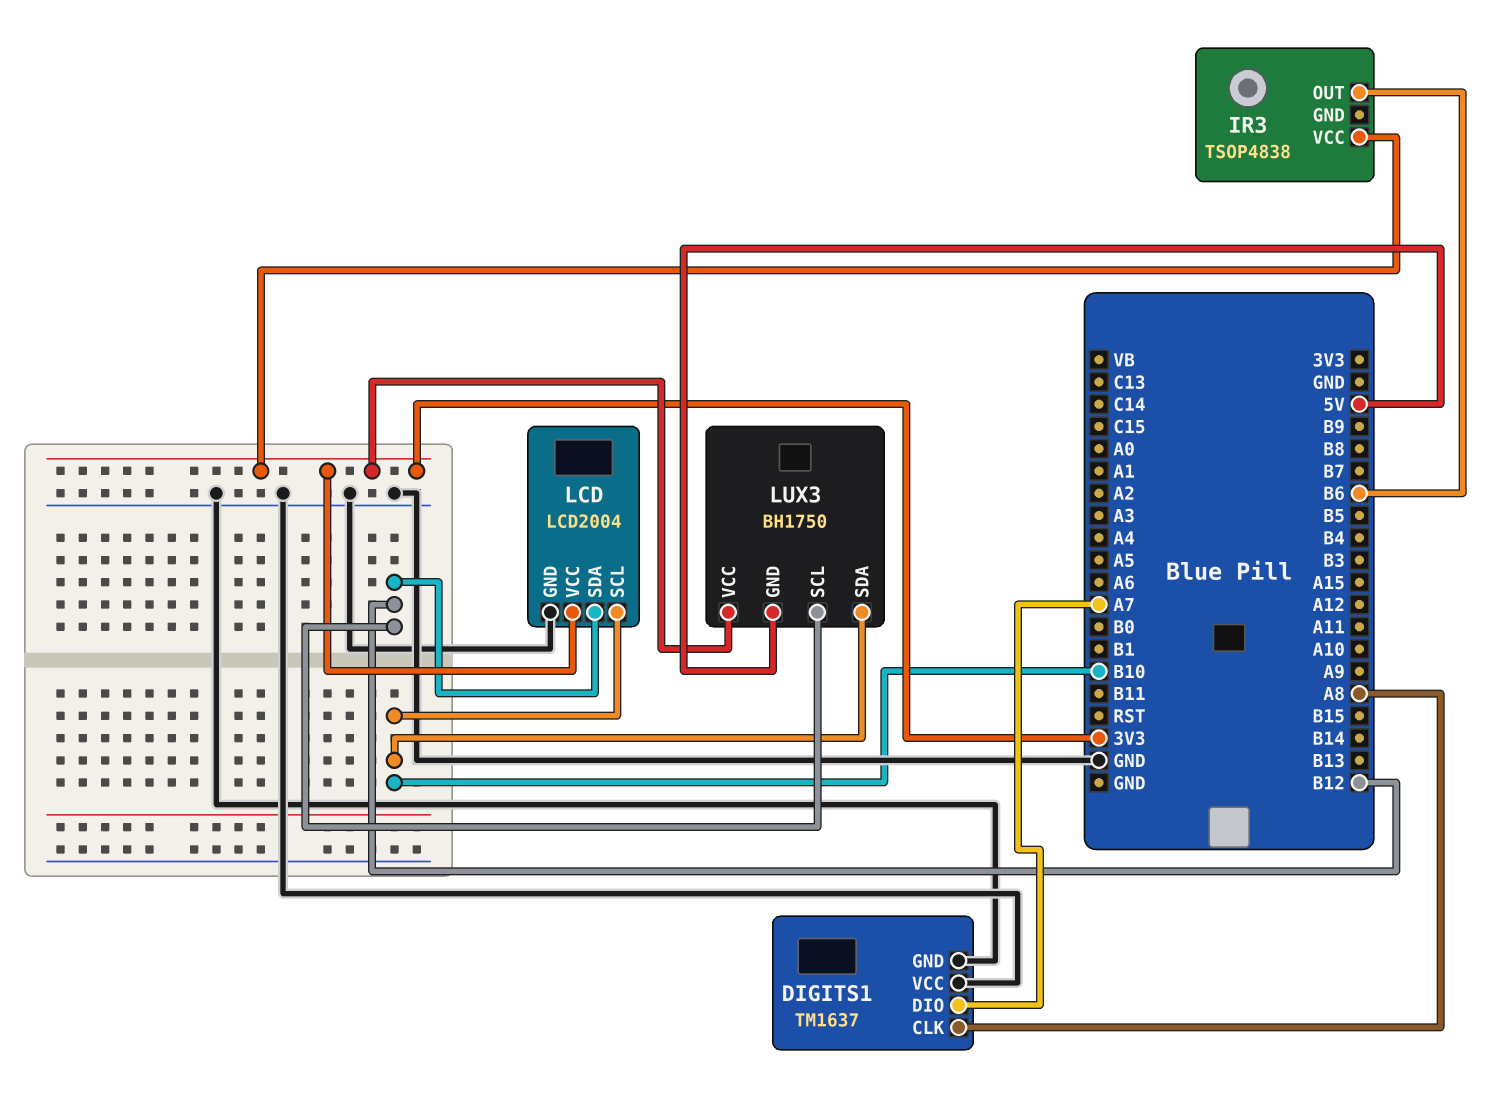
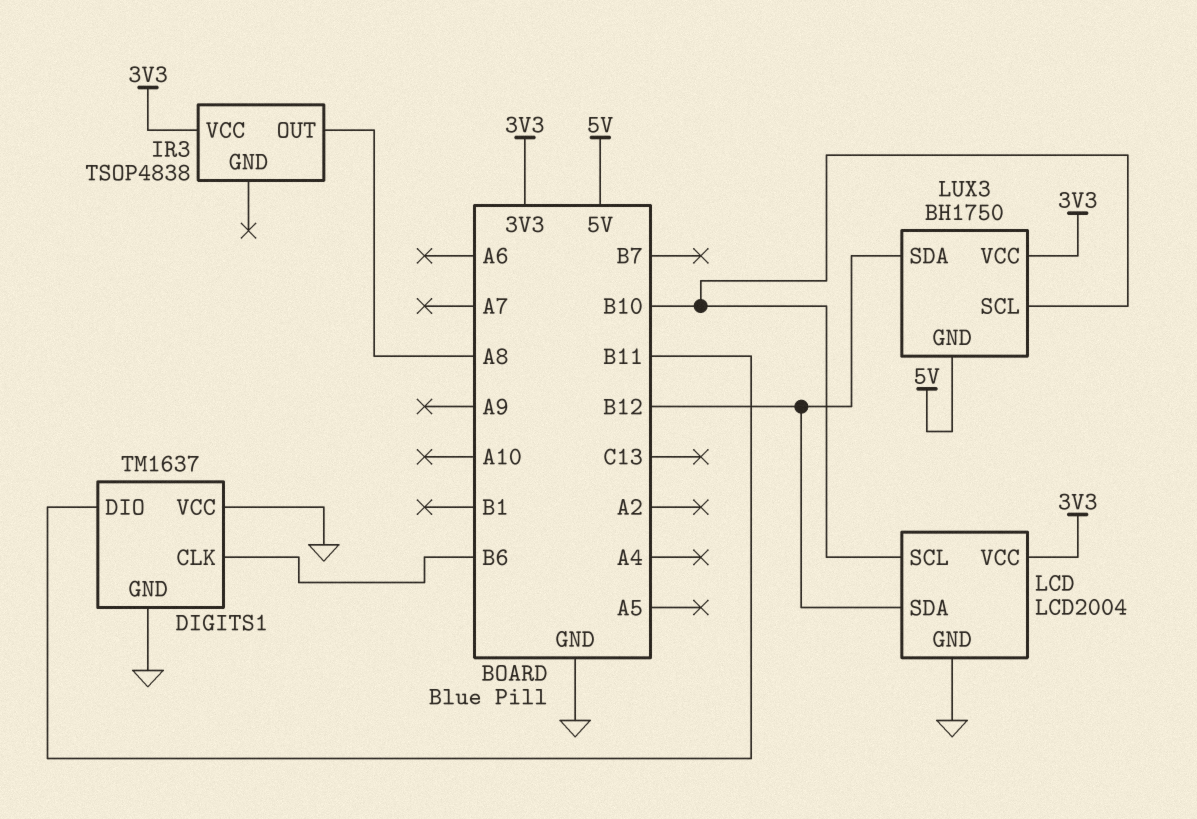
DIGITS1 pin CLK: A8 -> B6
DIGITS1 pin DIO: A7 -> B11
IR3 pin OUT: B6 -> A8
LUX3 pin SCL: B12 -> B10
LUX3 pin SDA: B10 -> B12

